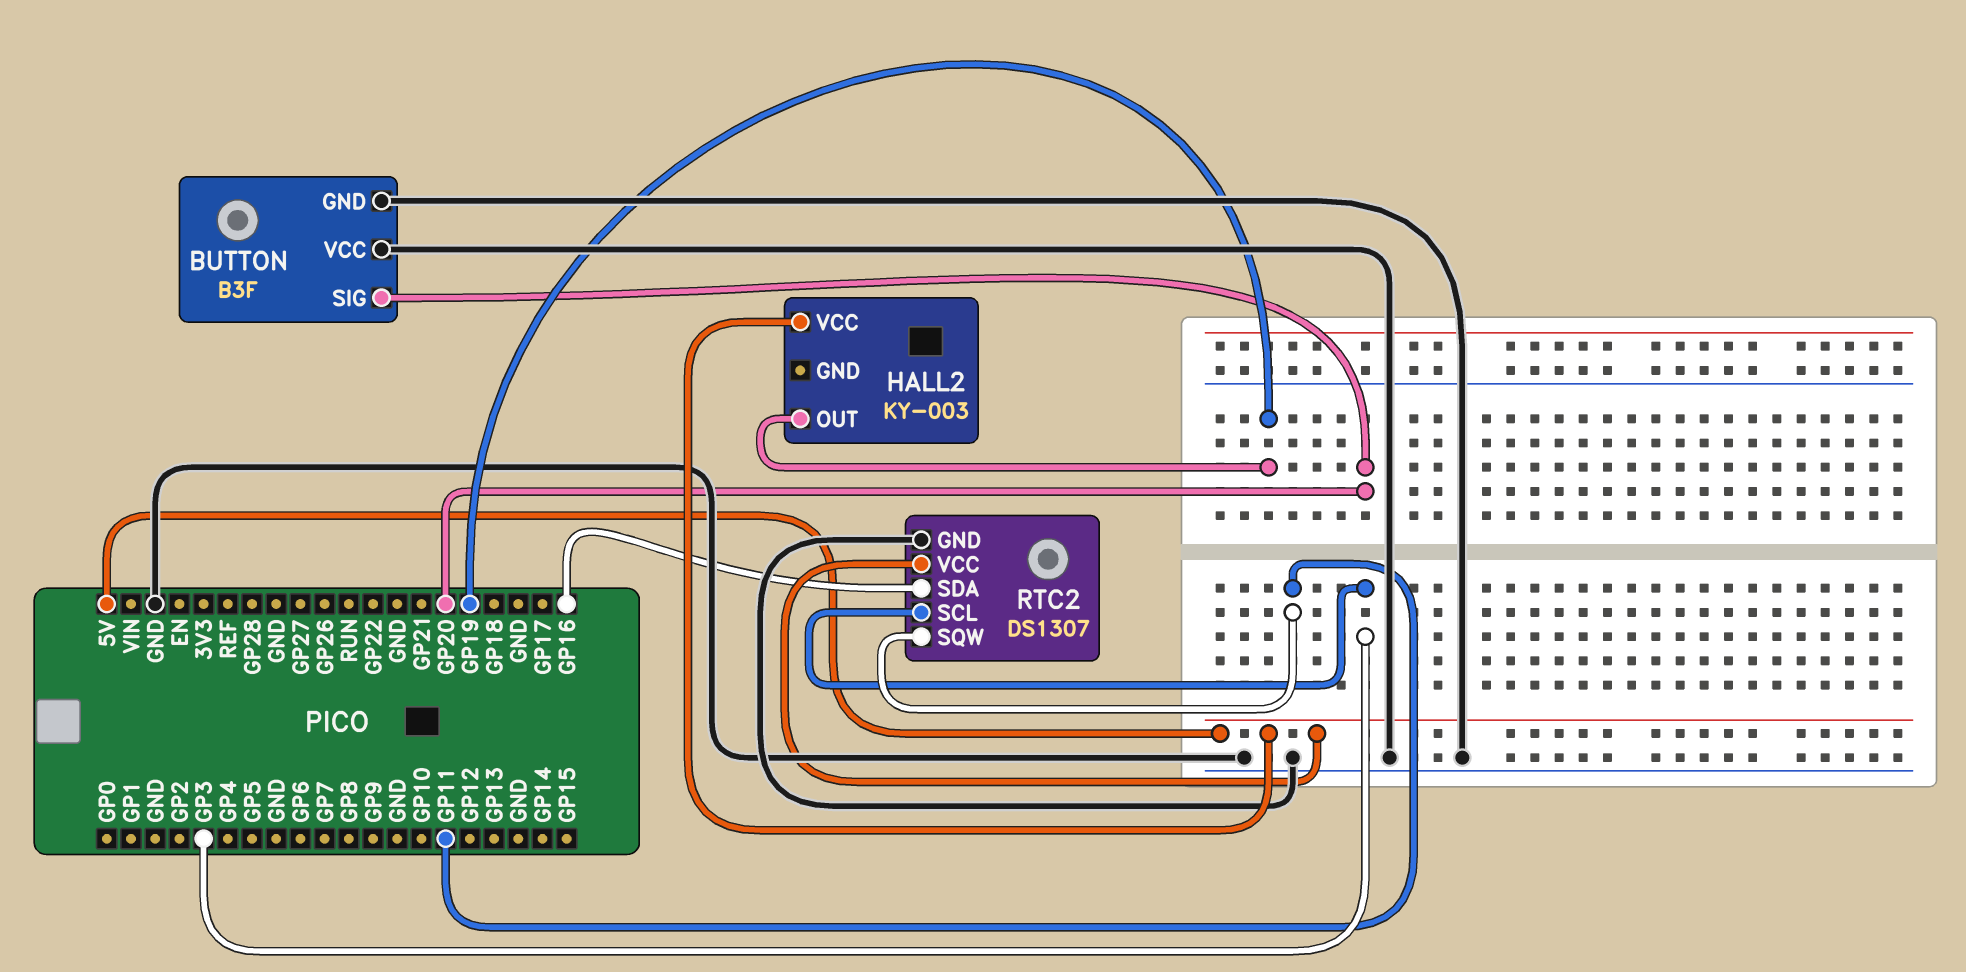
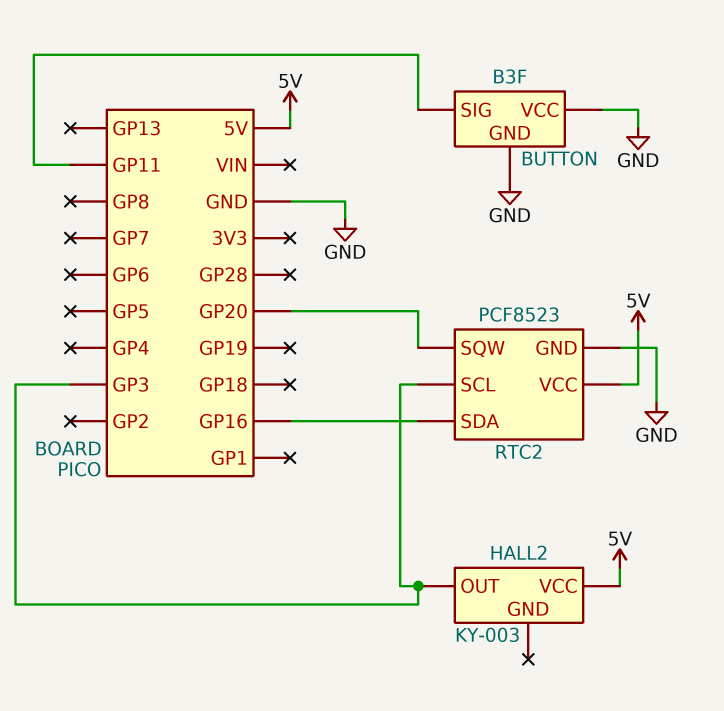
BUTTON pin SIG: GP20 -> GP11
HALL2 pin OUT: GP19 -> GP3
RTC2: DS1307 -> PCF8523
RTC2 pin SQW: GP11 -> GP20

